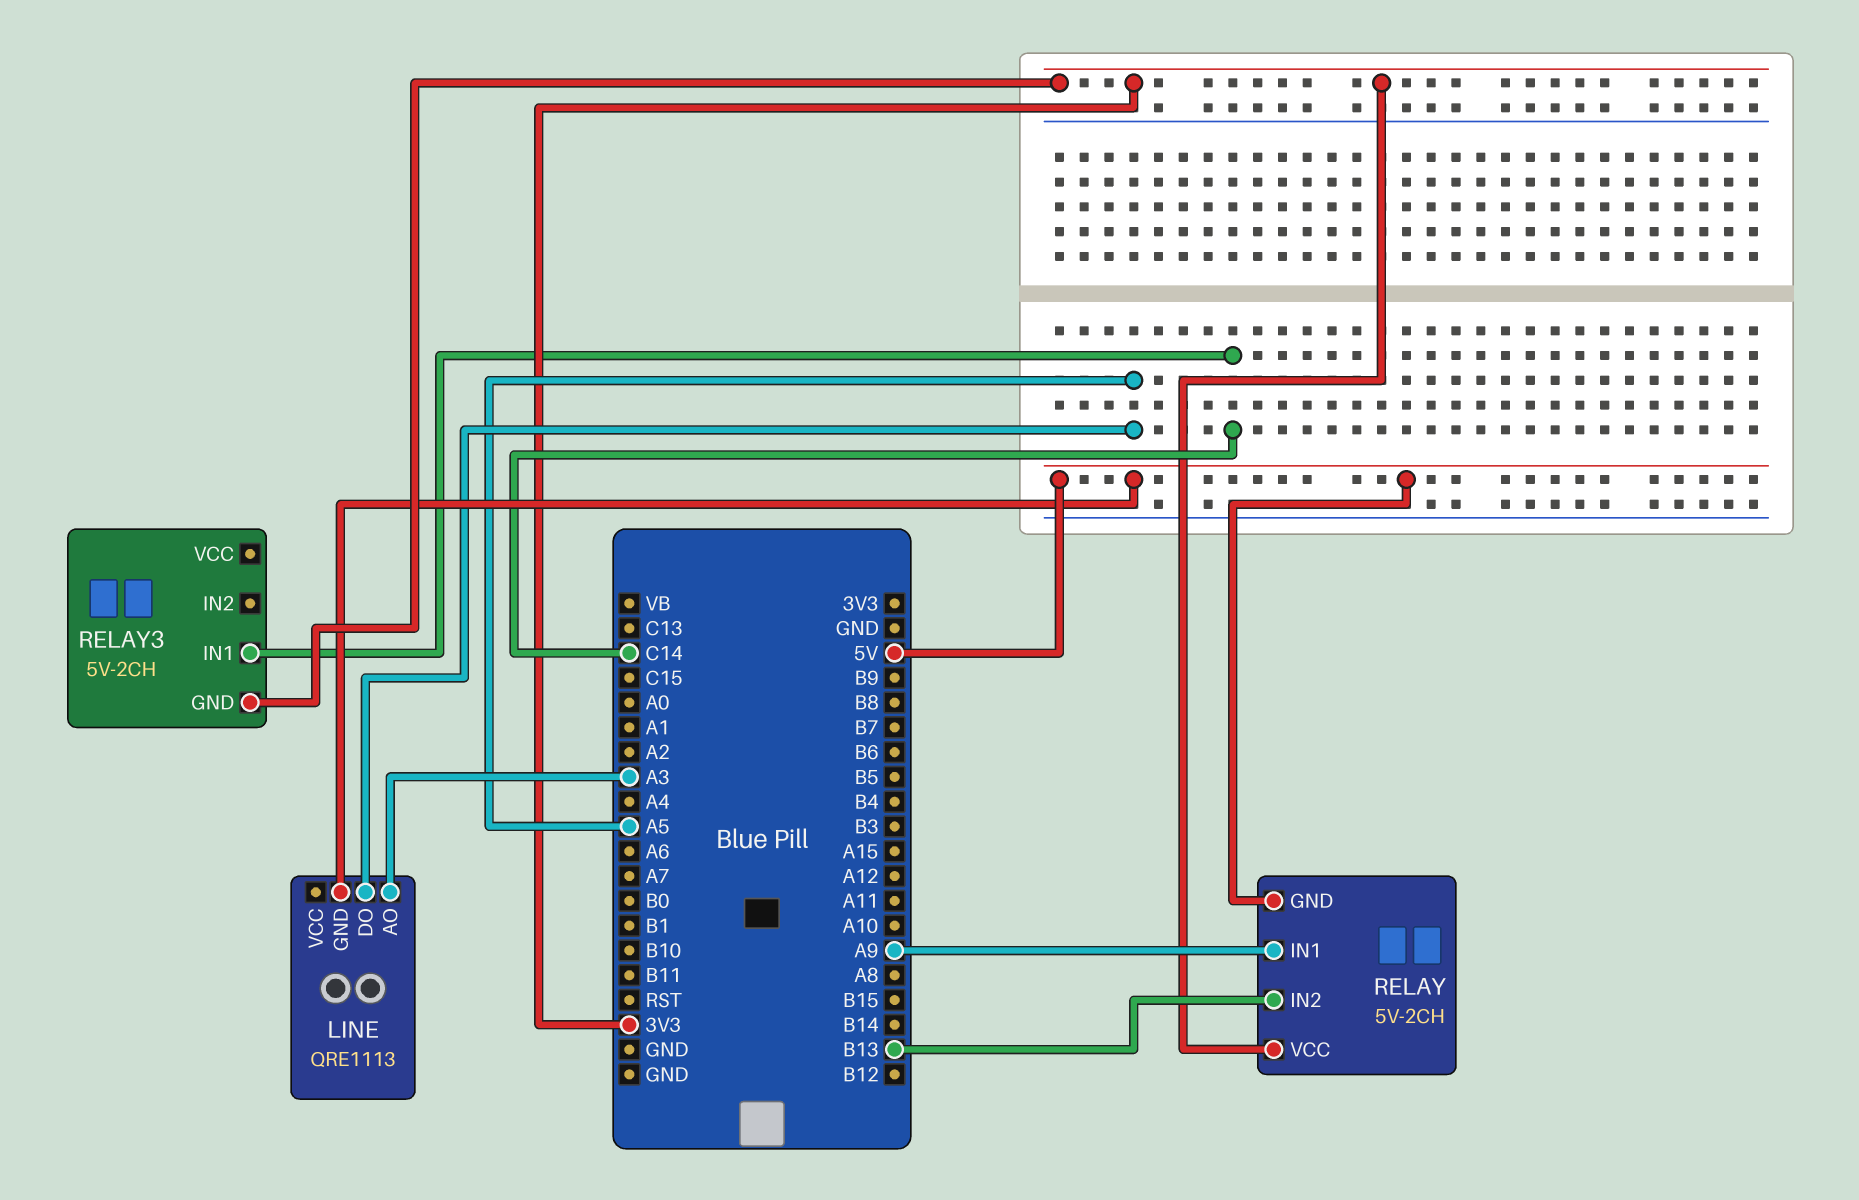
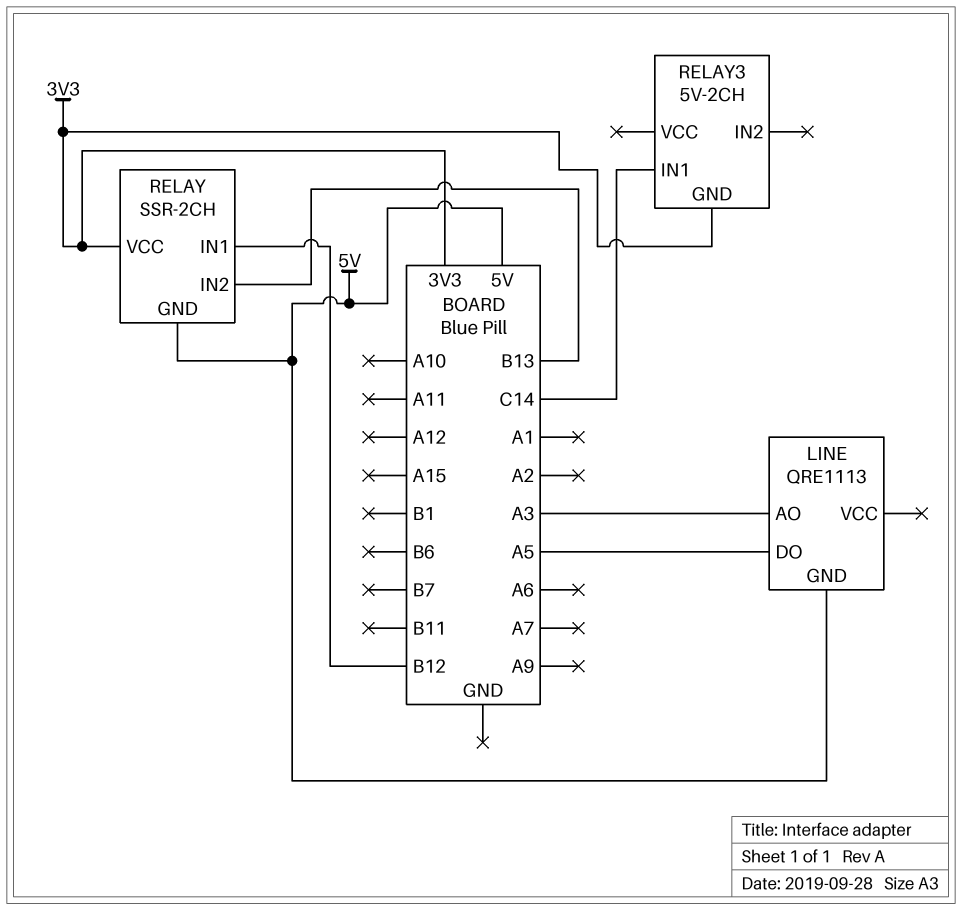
RELAY: 5V-2CH -> SSR-2CH
RELAY pin IN1: A9 -> B12

